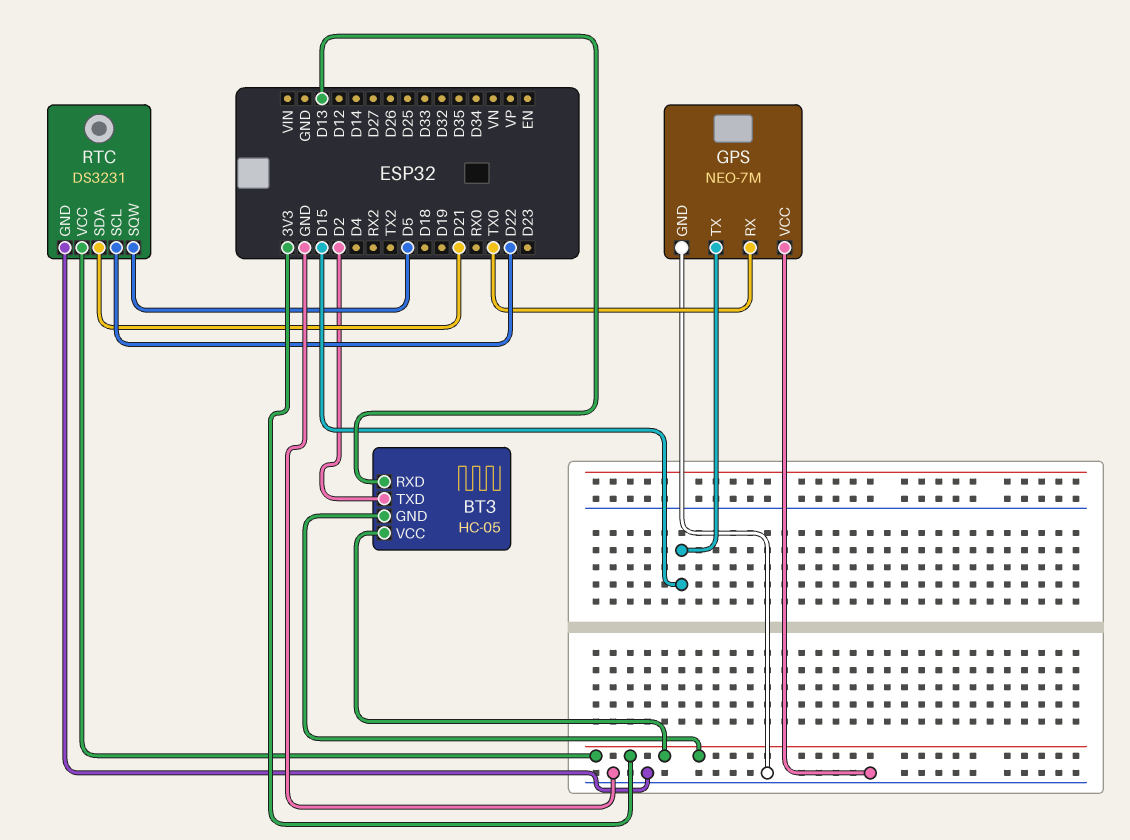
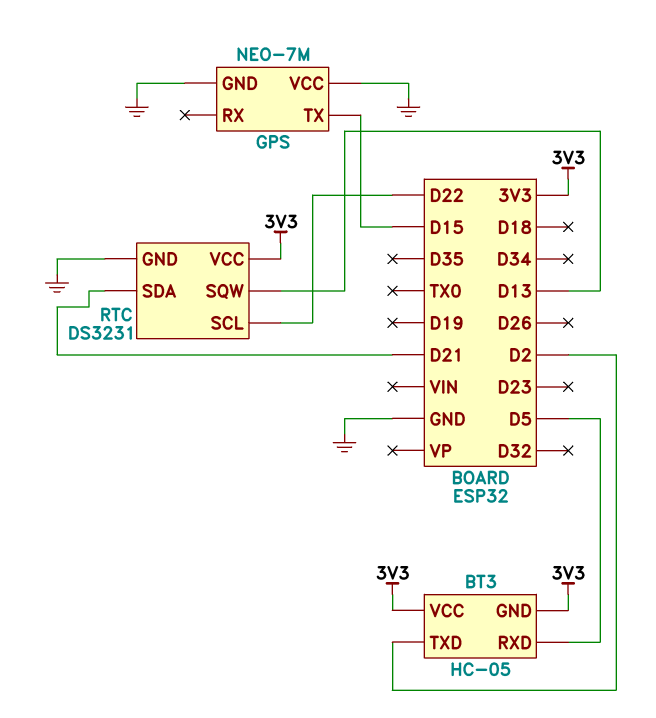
BT3 pin RXD: D13 -> D5
GPS pin RX: TX0 -> none
RTC pin SQW: D5 -> D13

